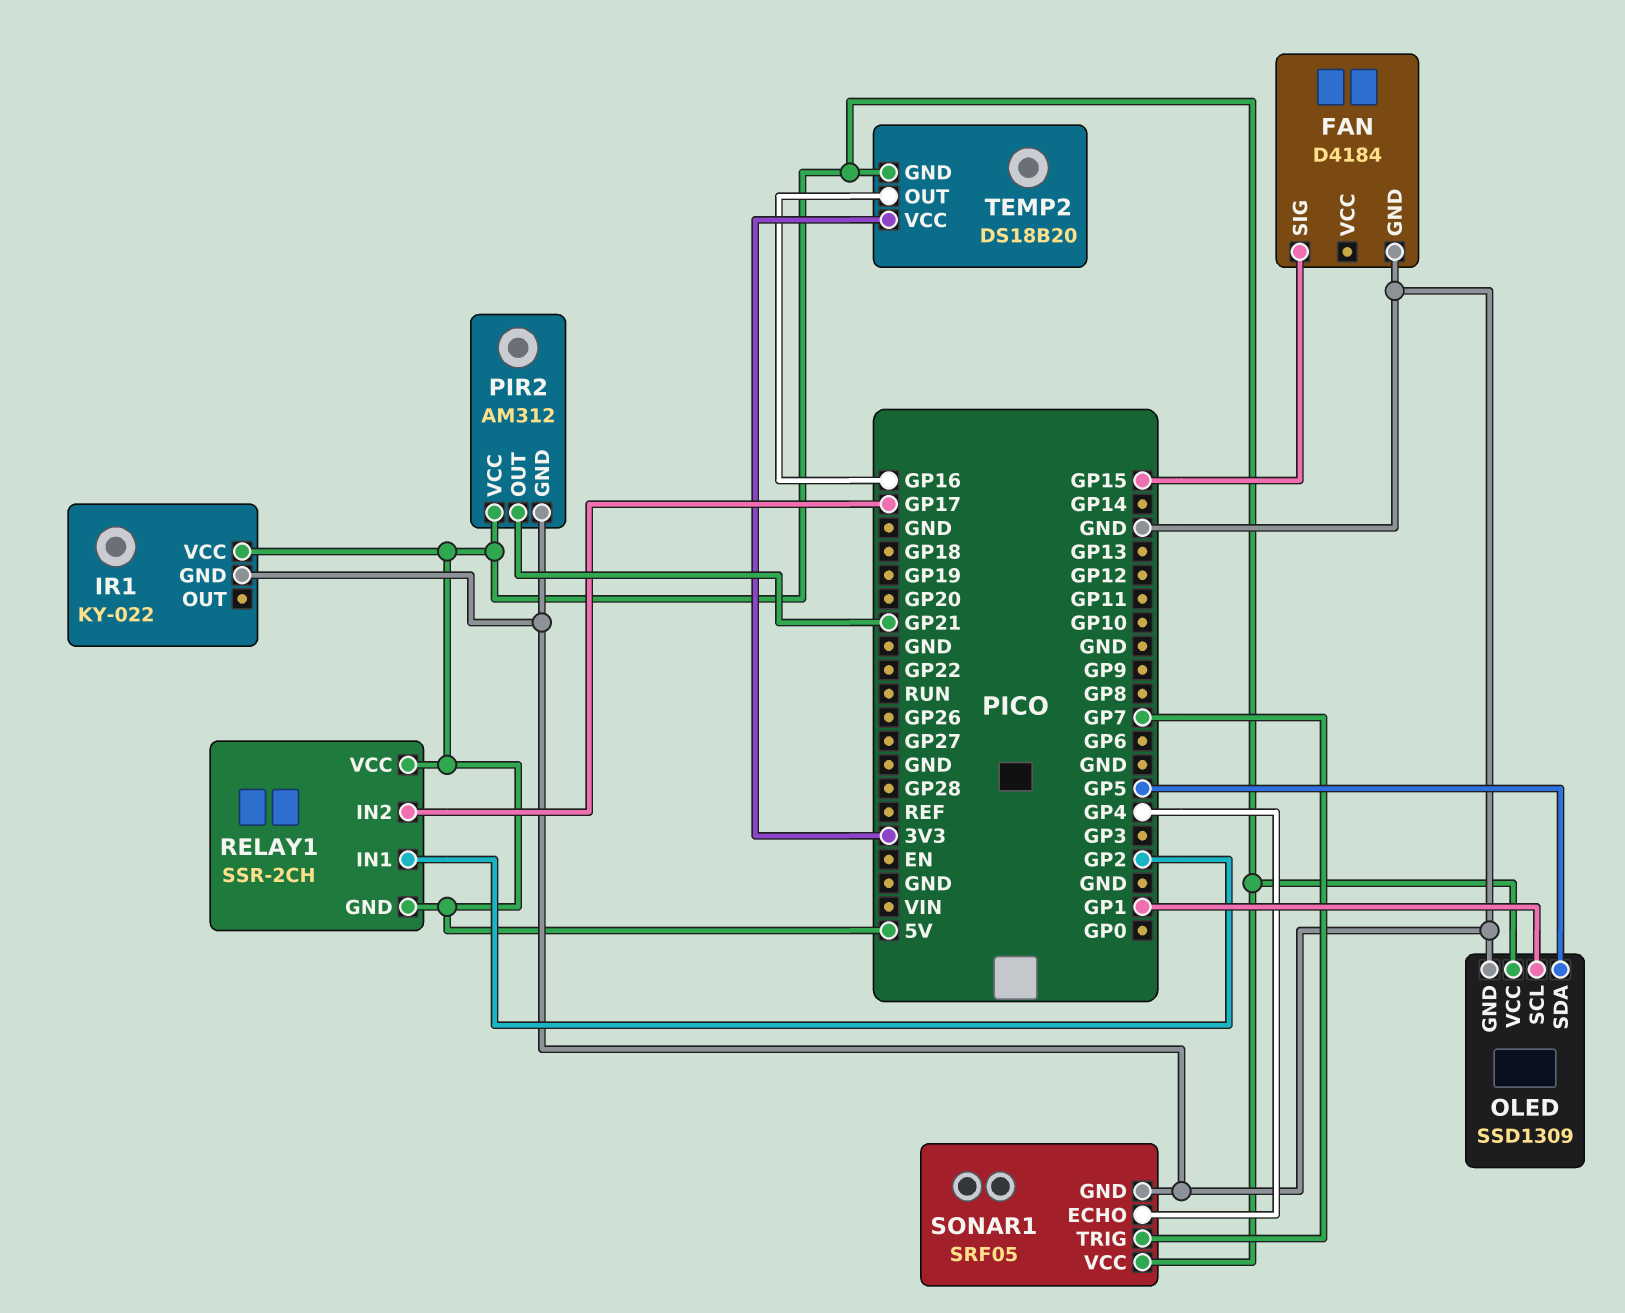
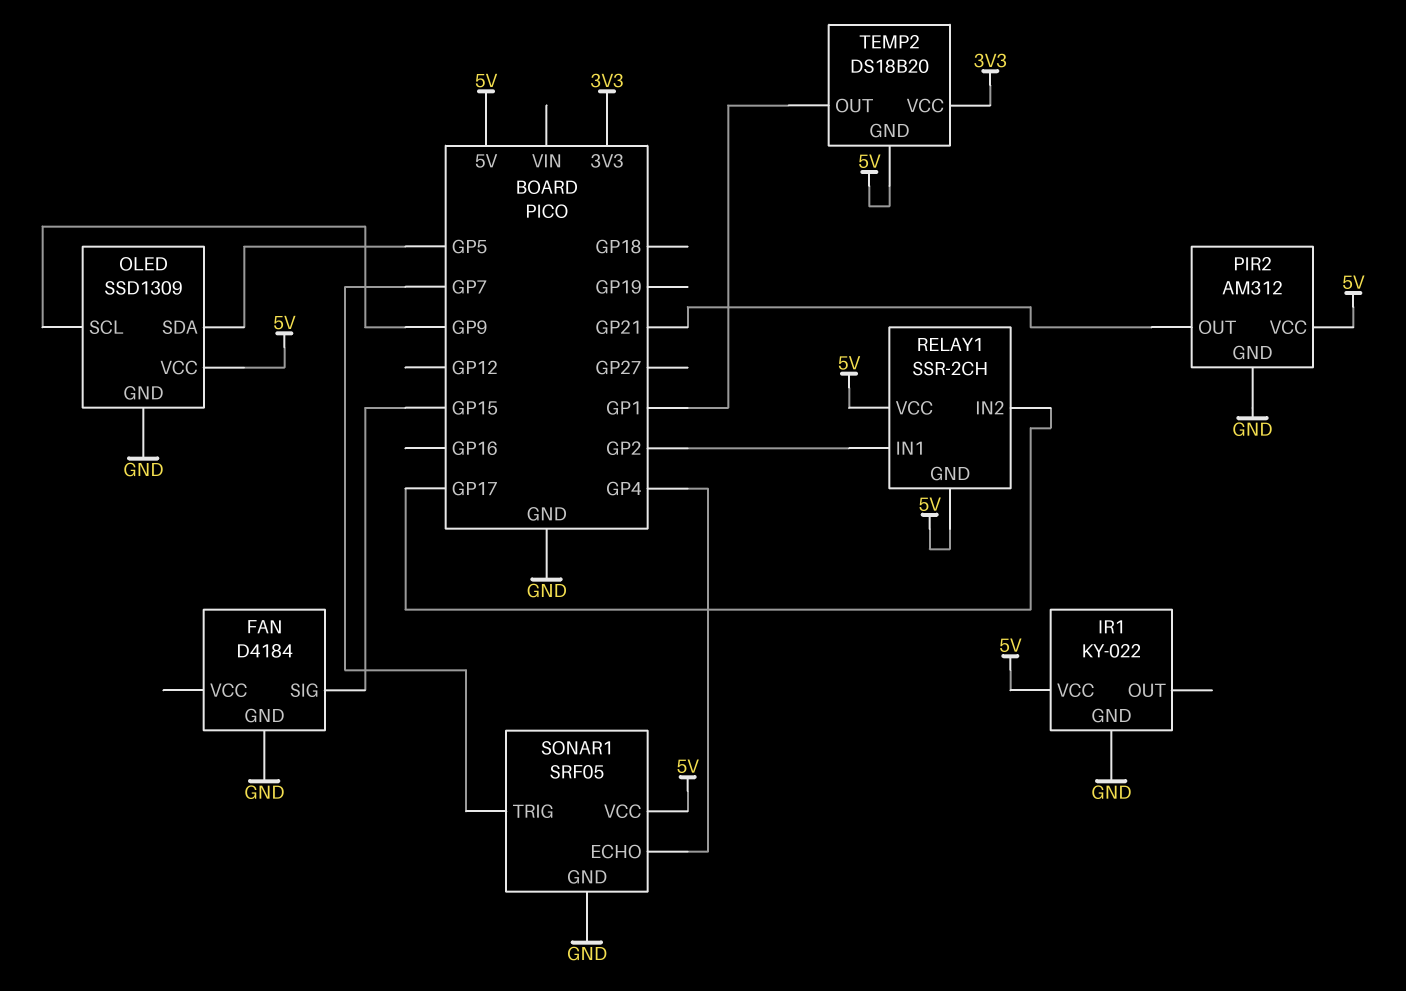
OLED pin SCL: GP1 -> GP9
TEMP2 pin OUT: GP16 -> GP1

